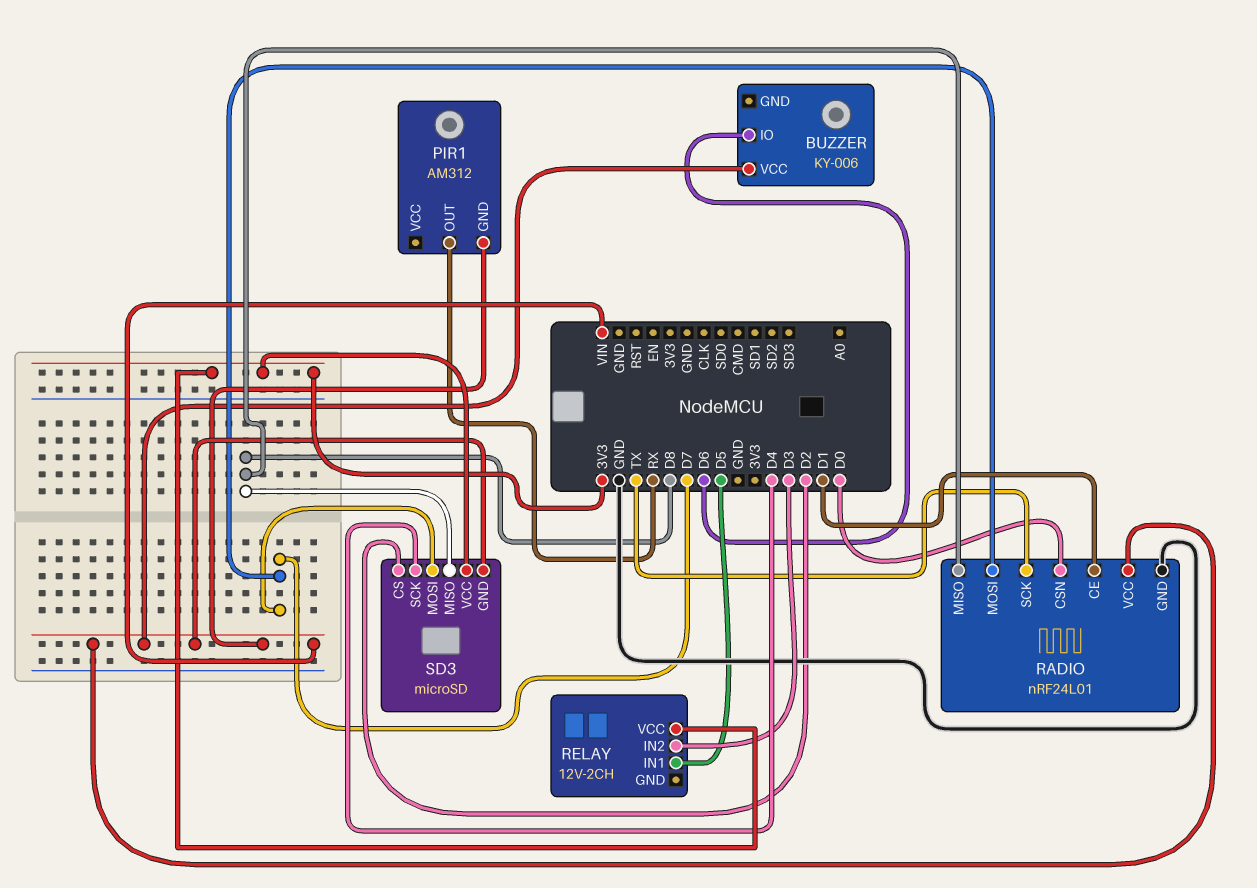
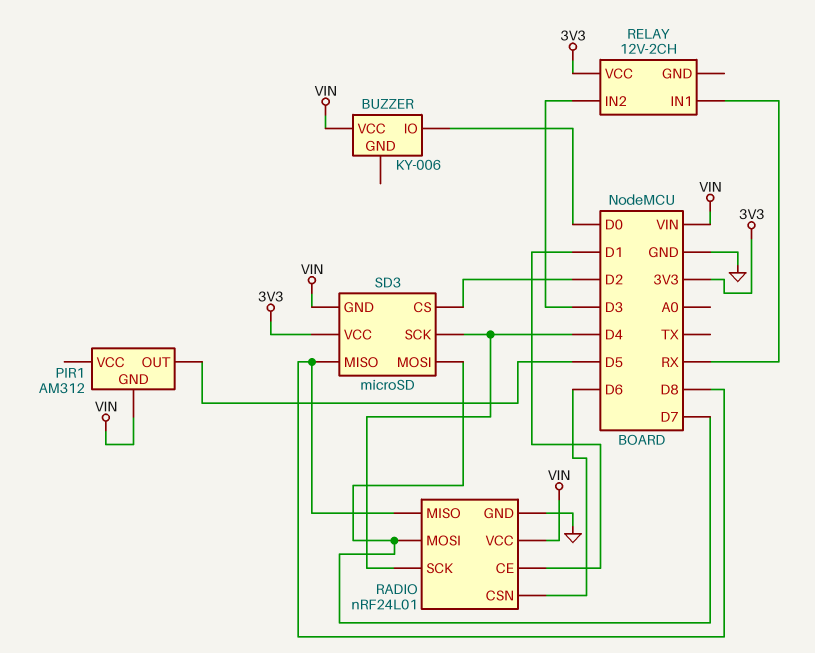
BUZZER pin IO: D6 -> D0
PIR1 pin OUT: RX -> D5
RADIO pin CSN: D0 -> D6
RADIO pin SCK: TX -> D4
RELAY pin IN1: D5 -> RX

